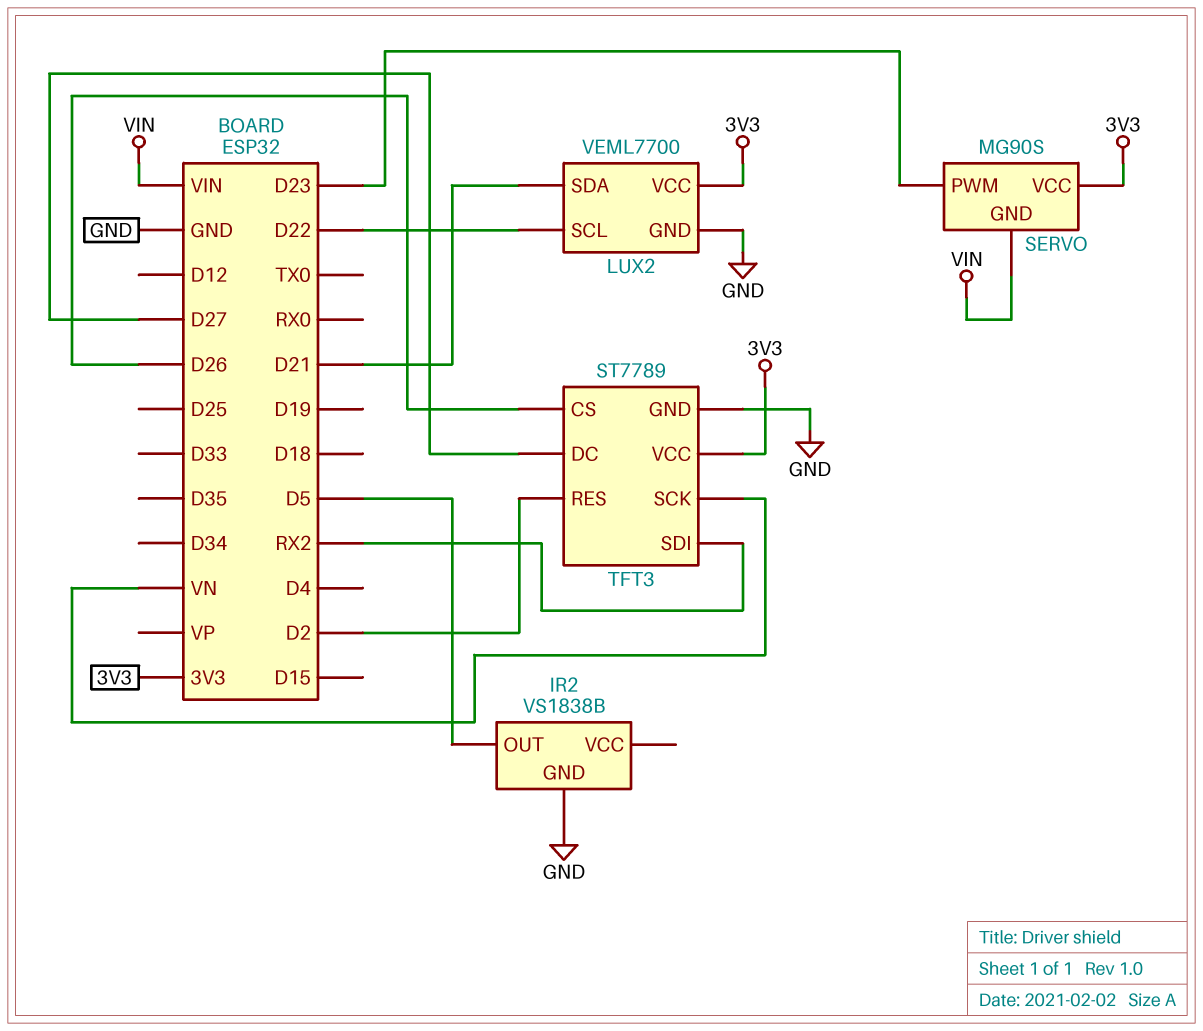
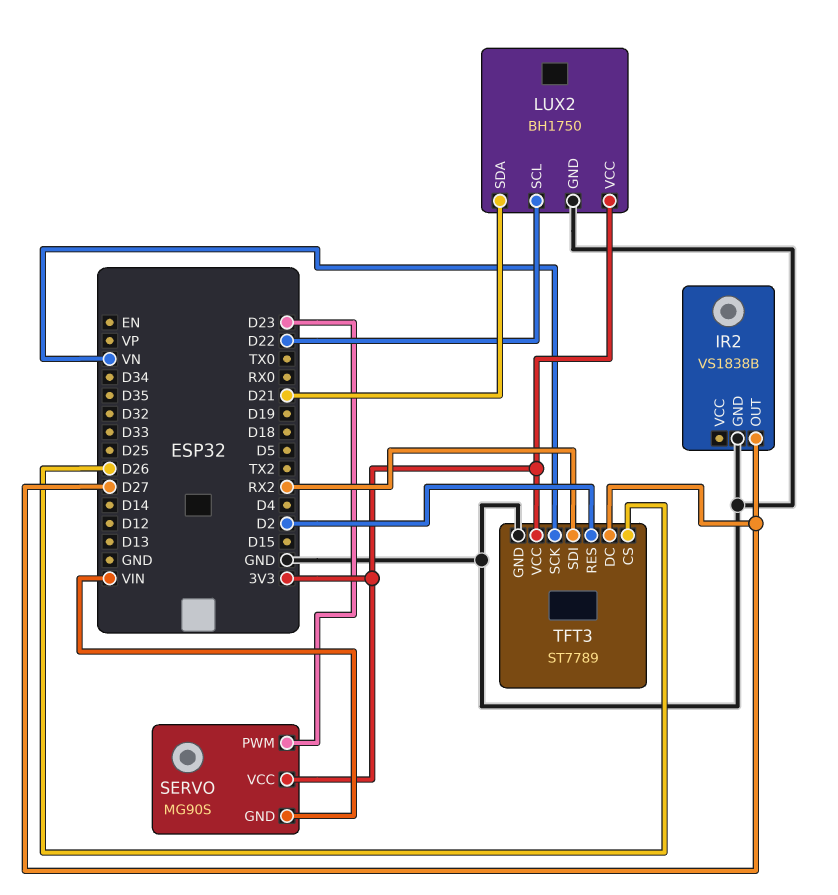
IR2 pin OUT: D5 -> D27
LUX2: VEML7700 -> BH1750

